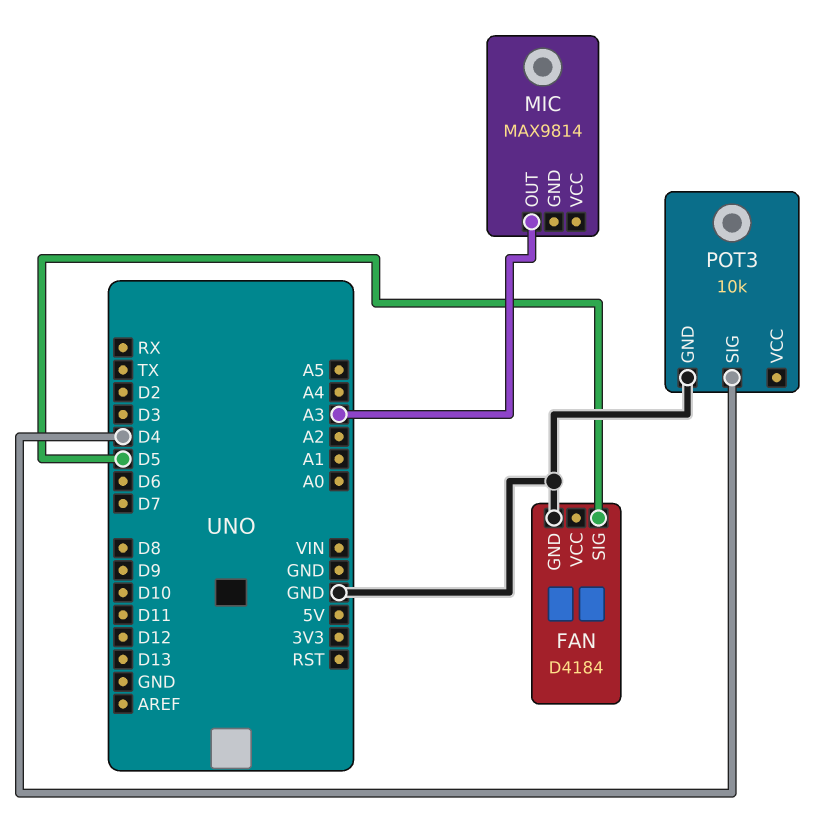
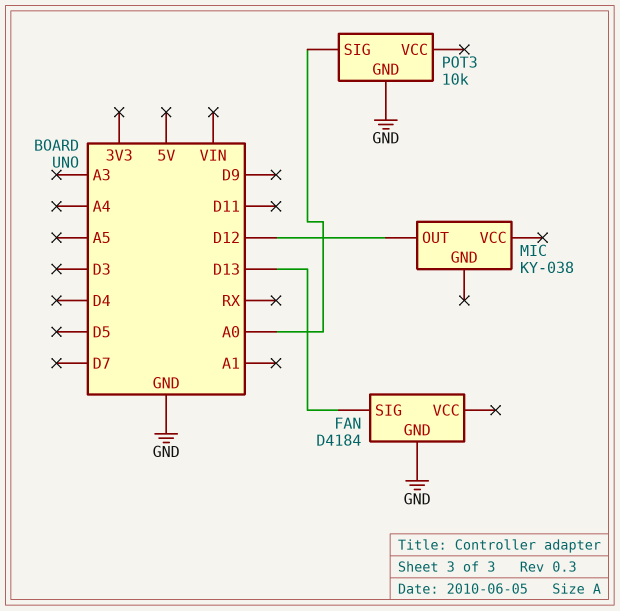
FAN pin SIG: D5 -> D13
MIC: MAX9814 -> KY-038
MIC pin OUT: A3 -> D12
POT3 pin SIG: D4 -> A0

